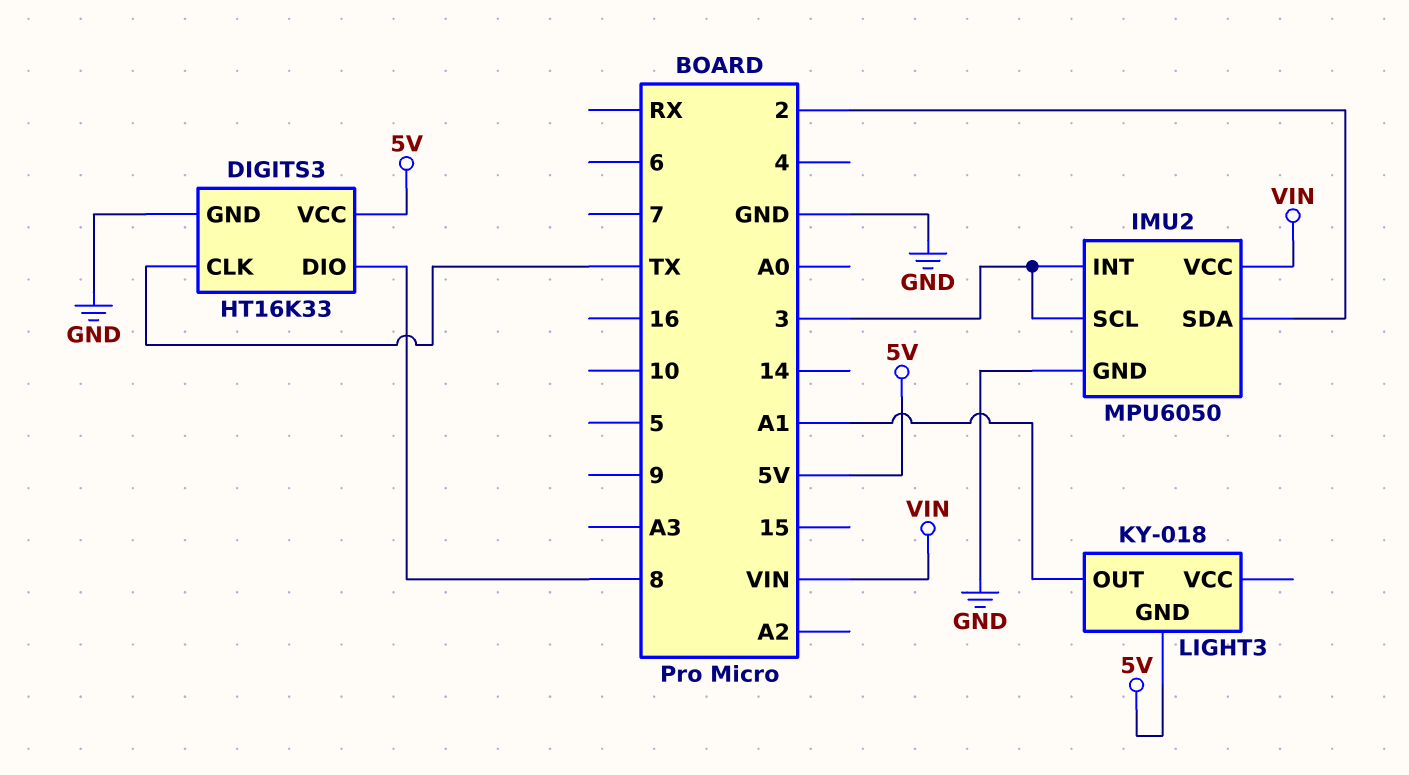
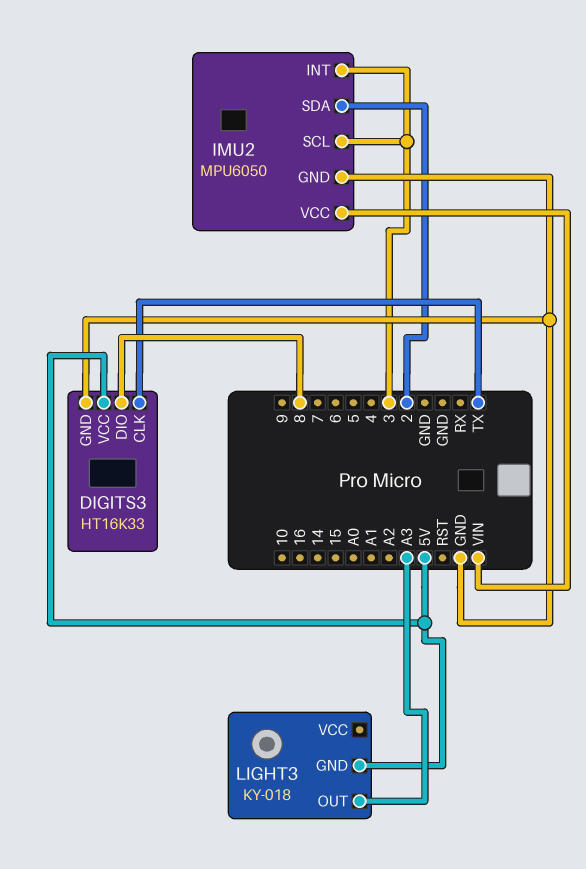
LIGHT3 pin OUT: A1 -> A3

